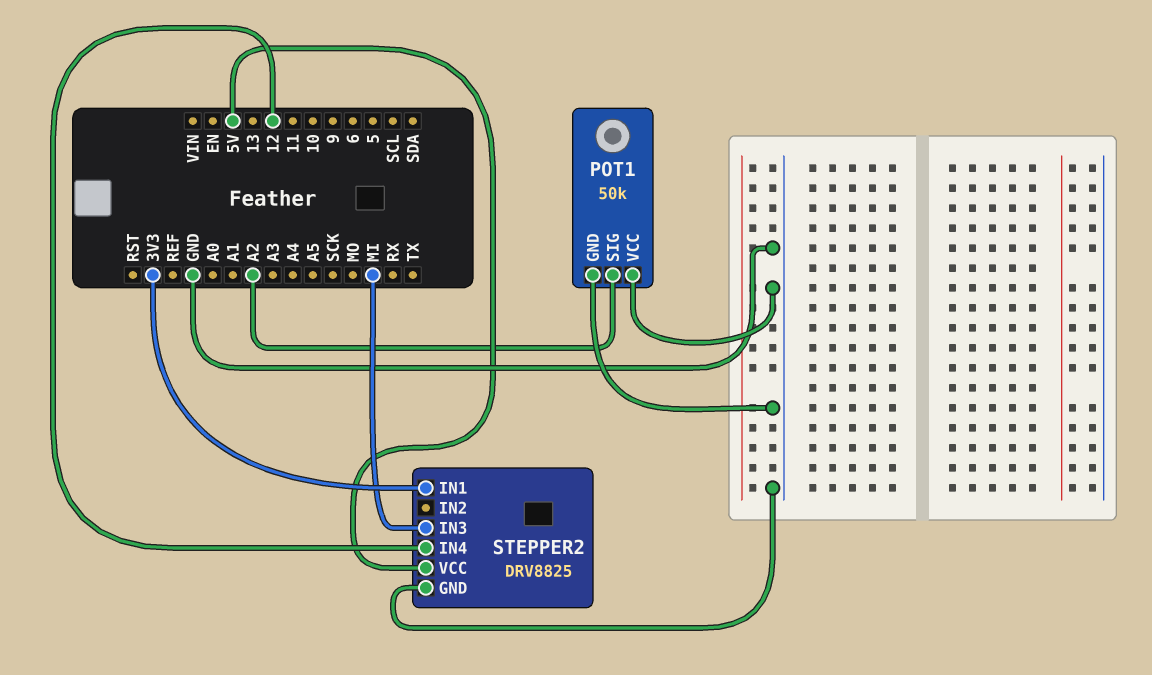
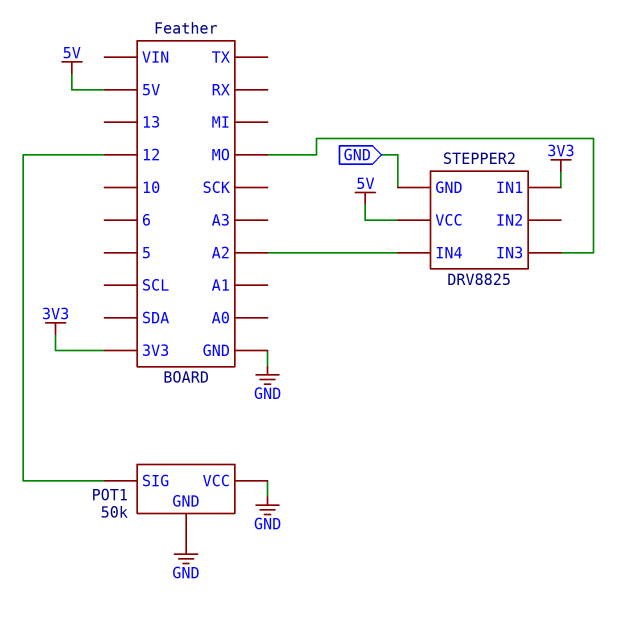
POT1 pin SIG: A2 -> 12
STEPPER2 pin IN3: MI -> MO
STEPPER2 pin IN4: 12 -> A2

